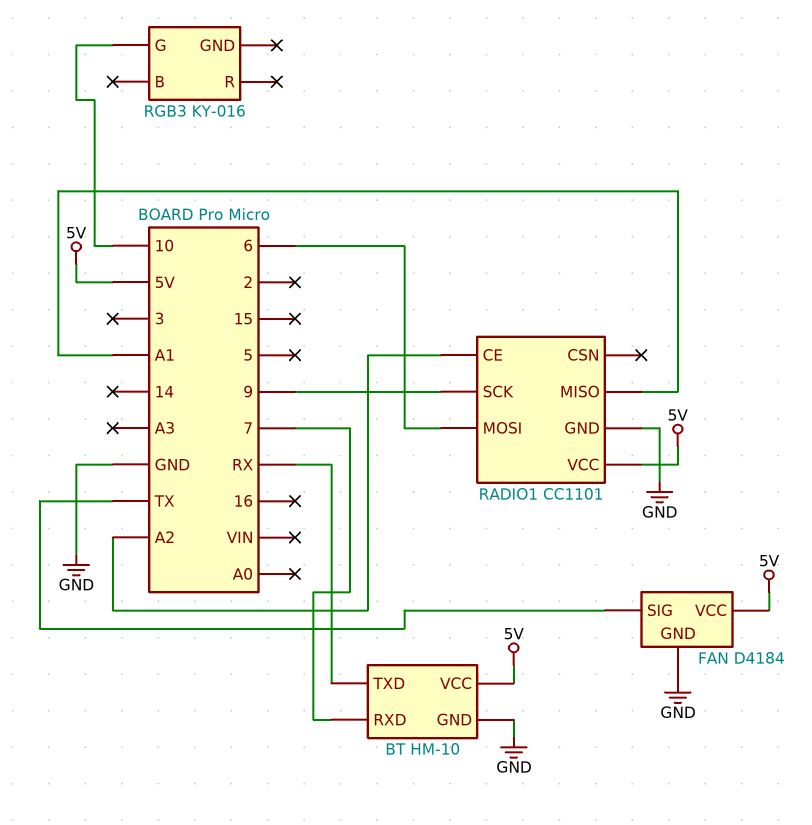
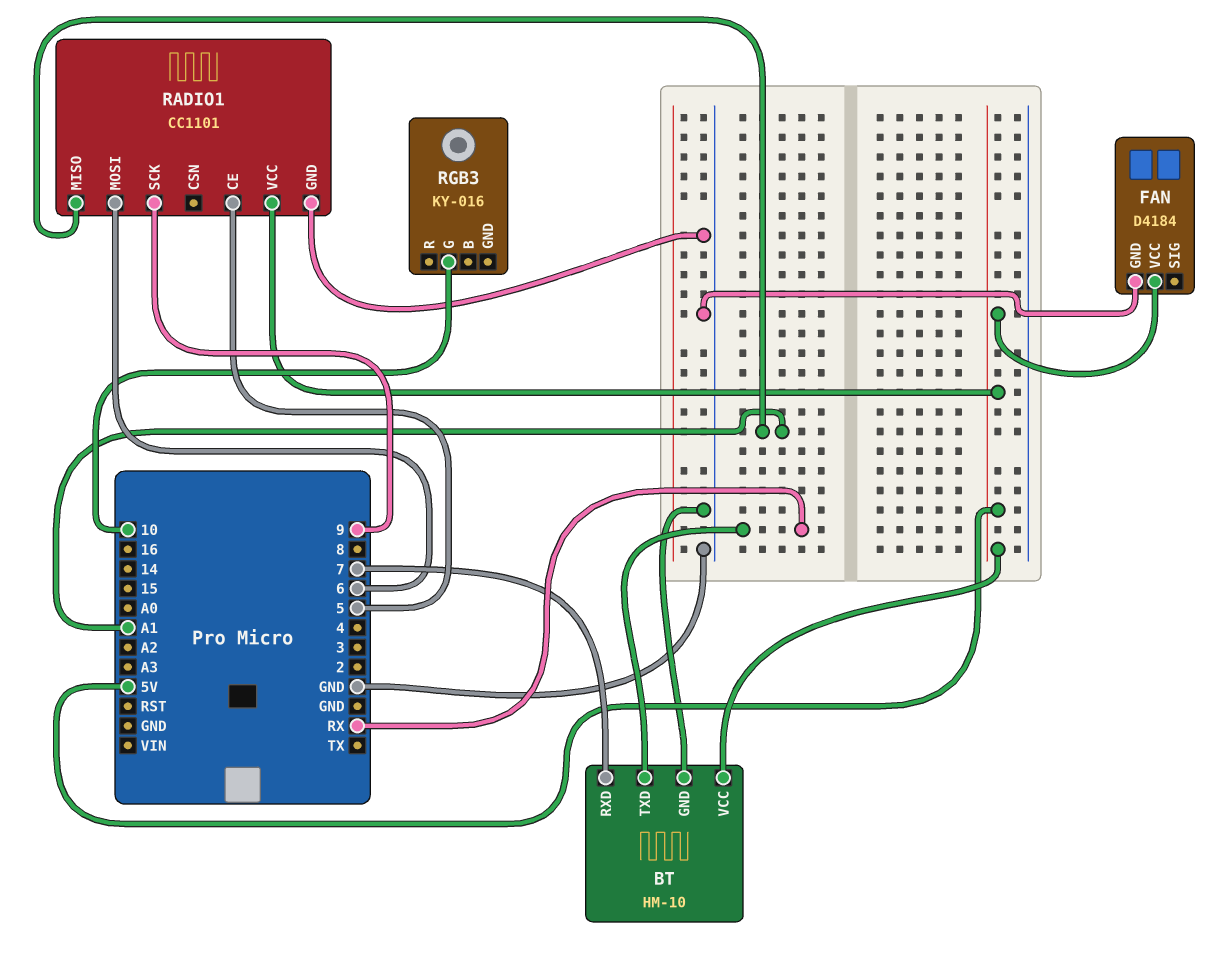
FAN pin SIG: TX -> none
RADIO1 pin CE: A2 -> 5

